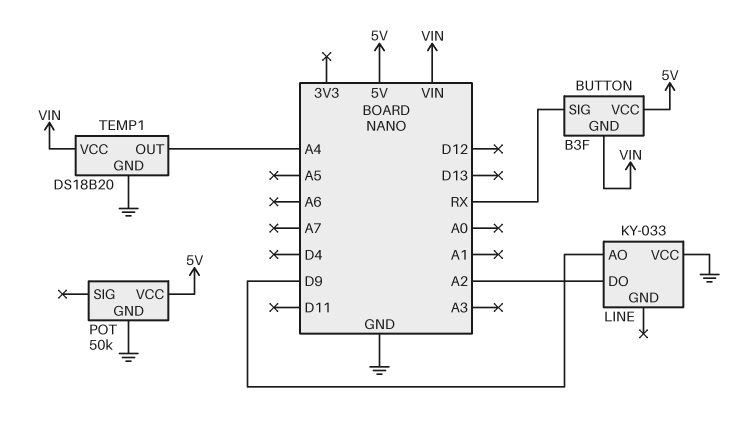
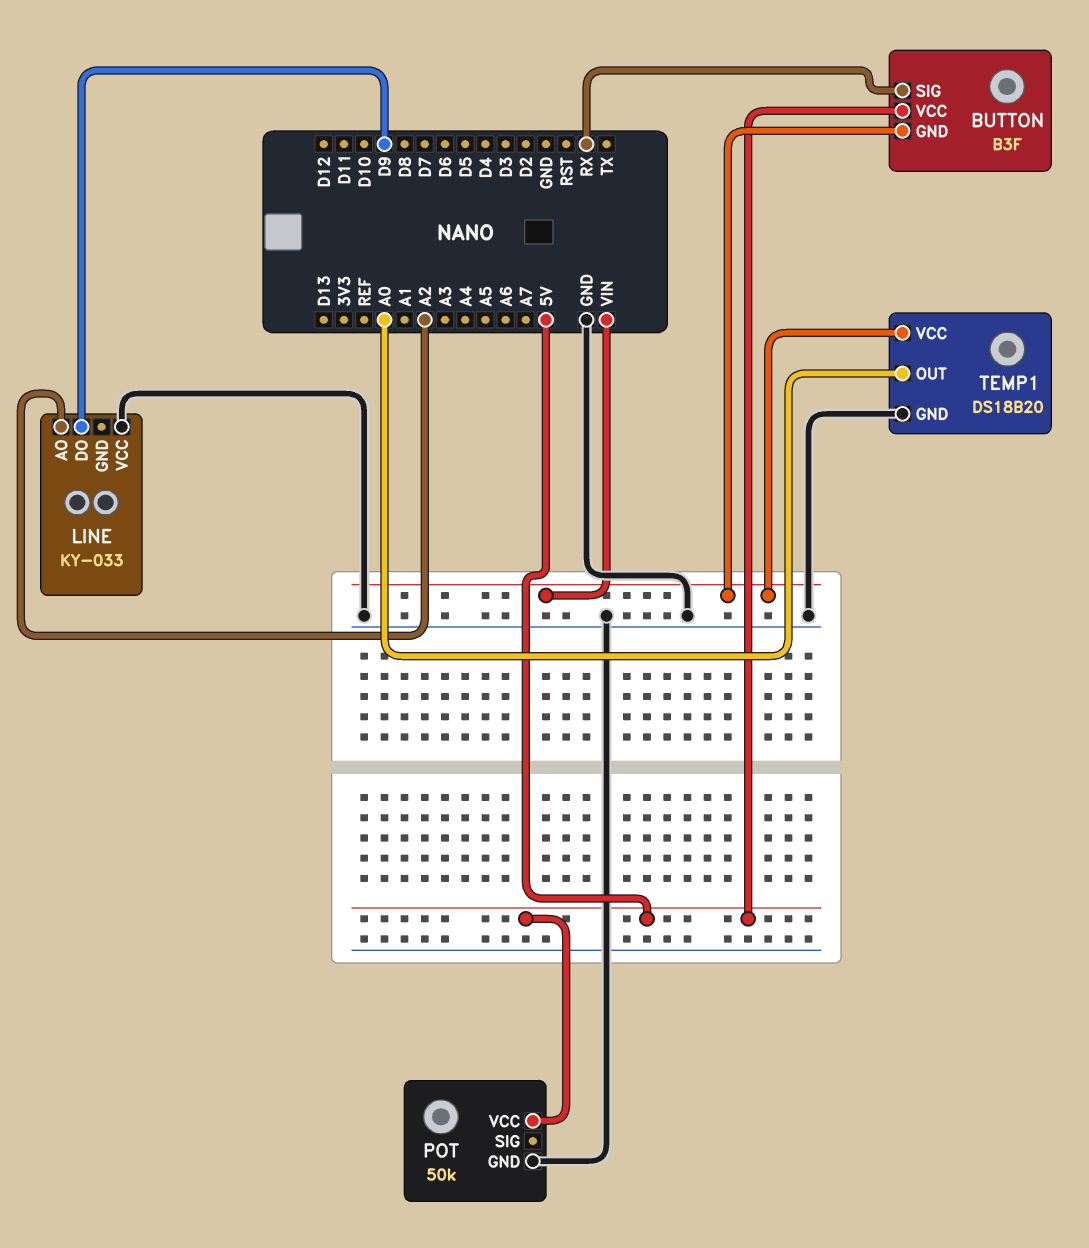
LINE pin AO: D9 -> A2
LINE pin DO: A2 -> D9
TEMP1 pin OUT: A4 -> A0

